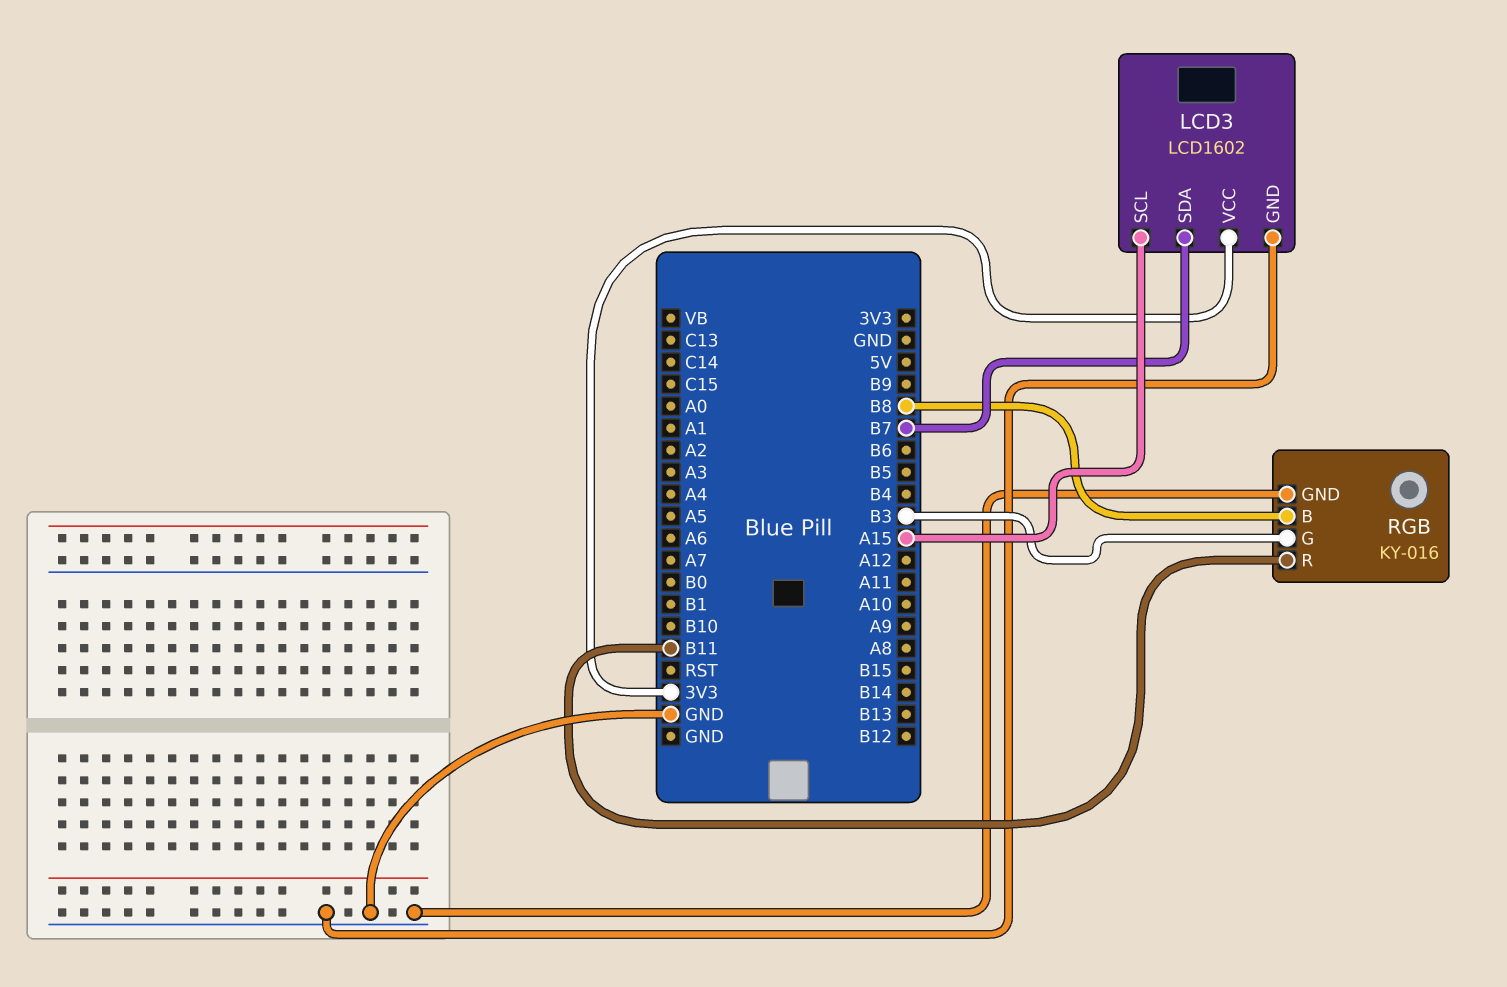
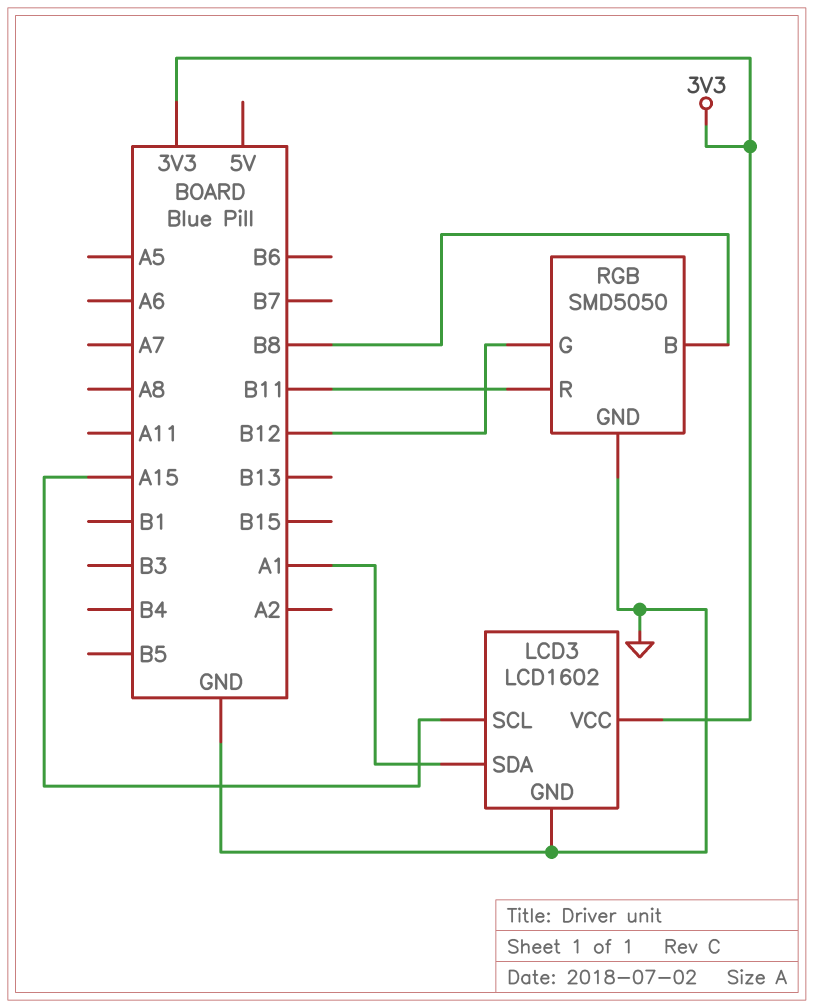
LCD3 pin SDA: B7 -> A1
RGB: KY-016 -> SMD5050
RGB pin G: B3 -> B12

